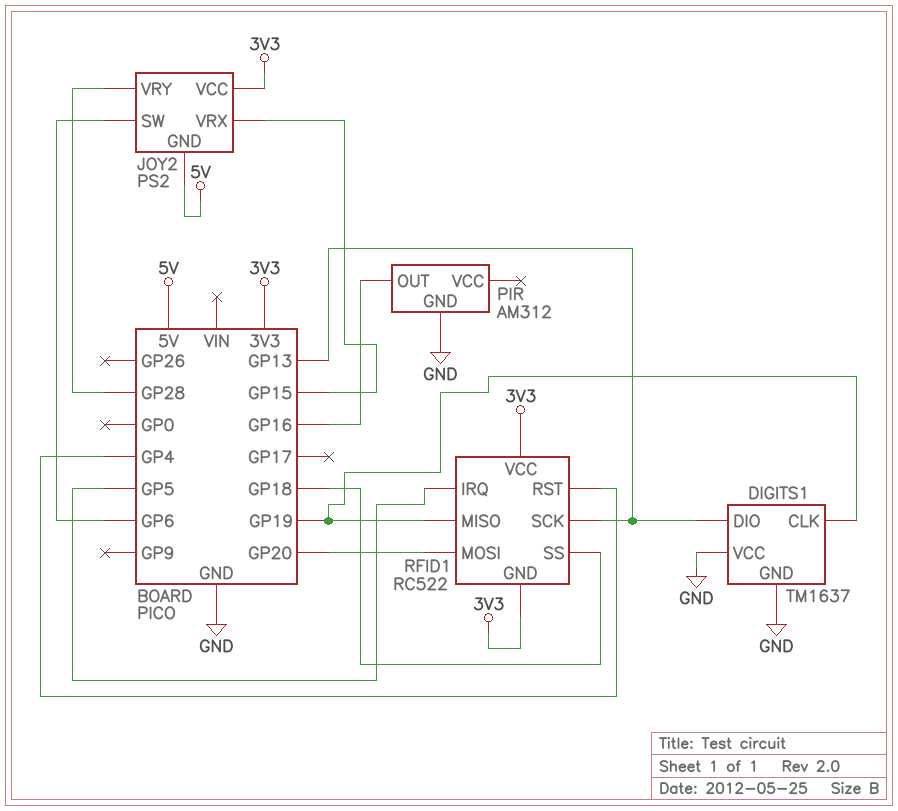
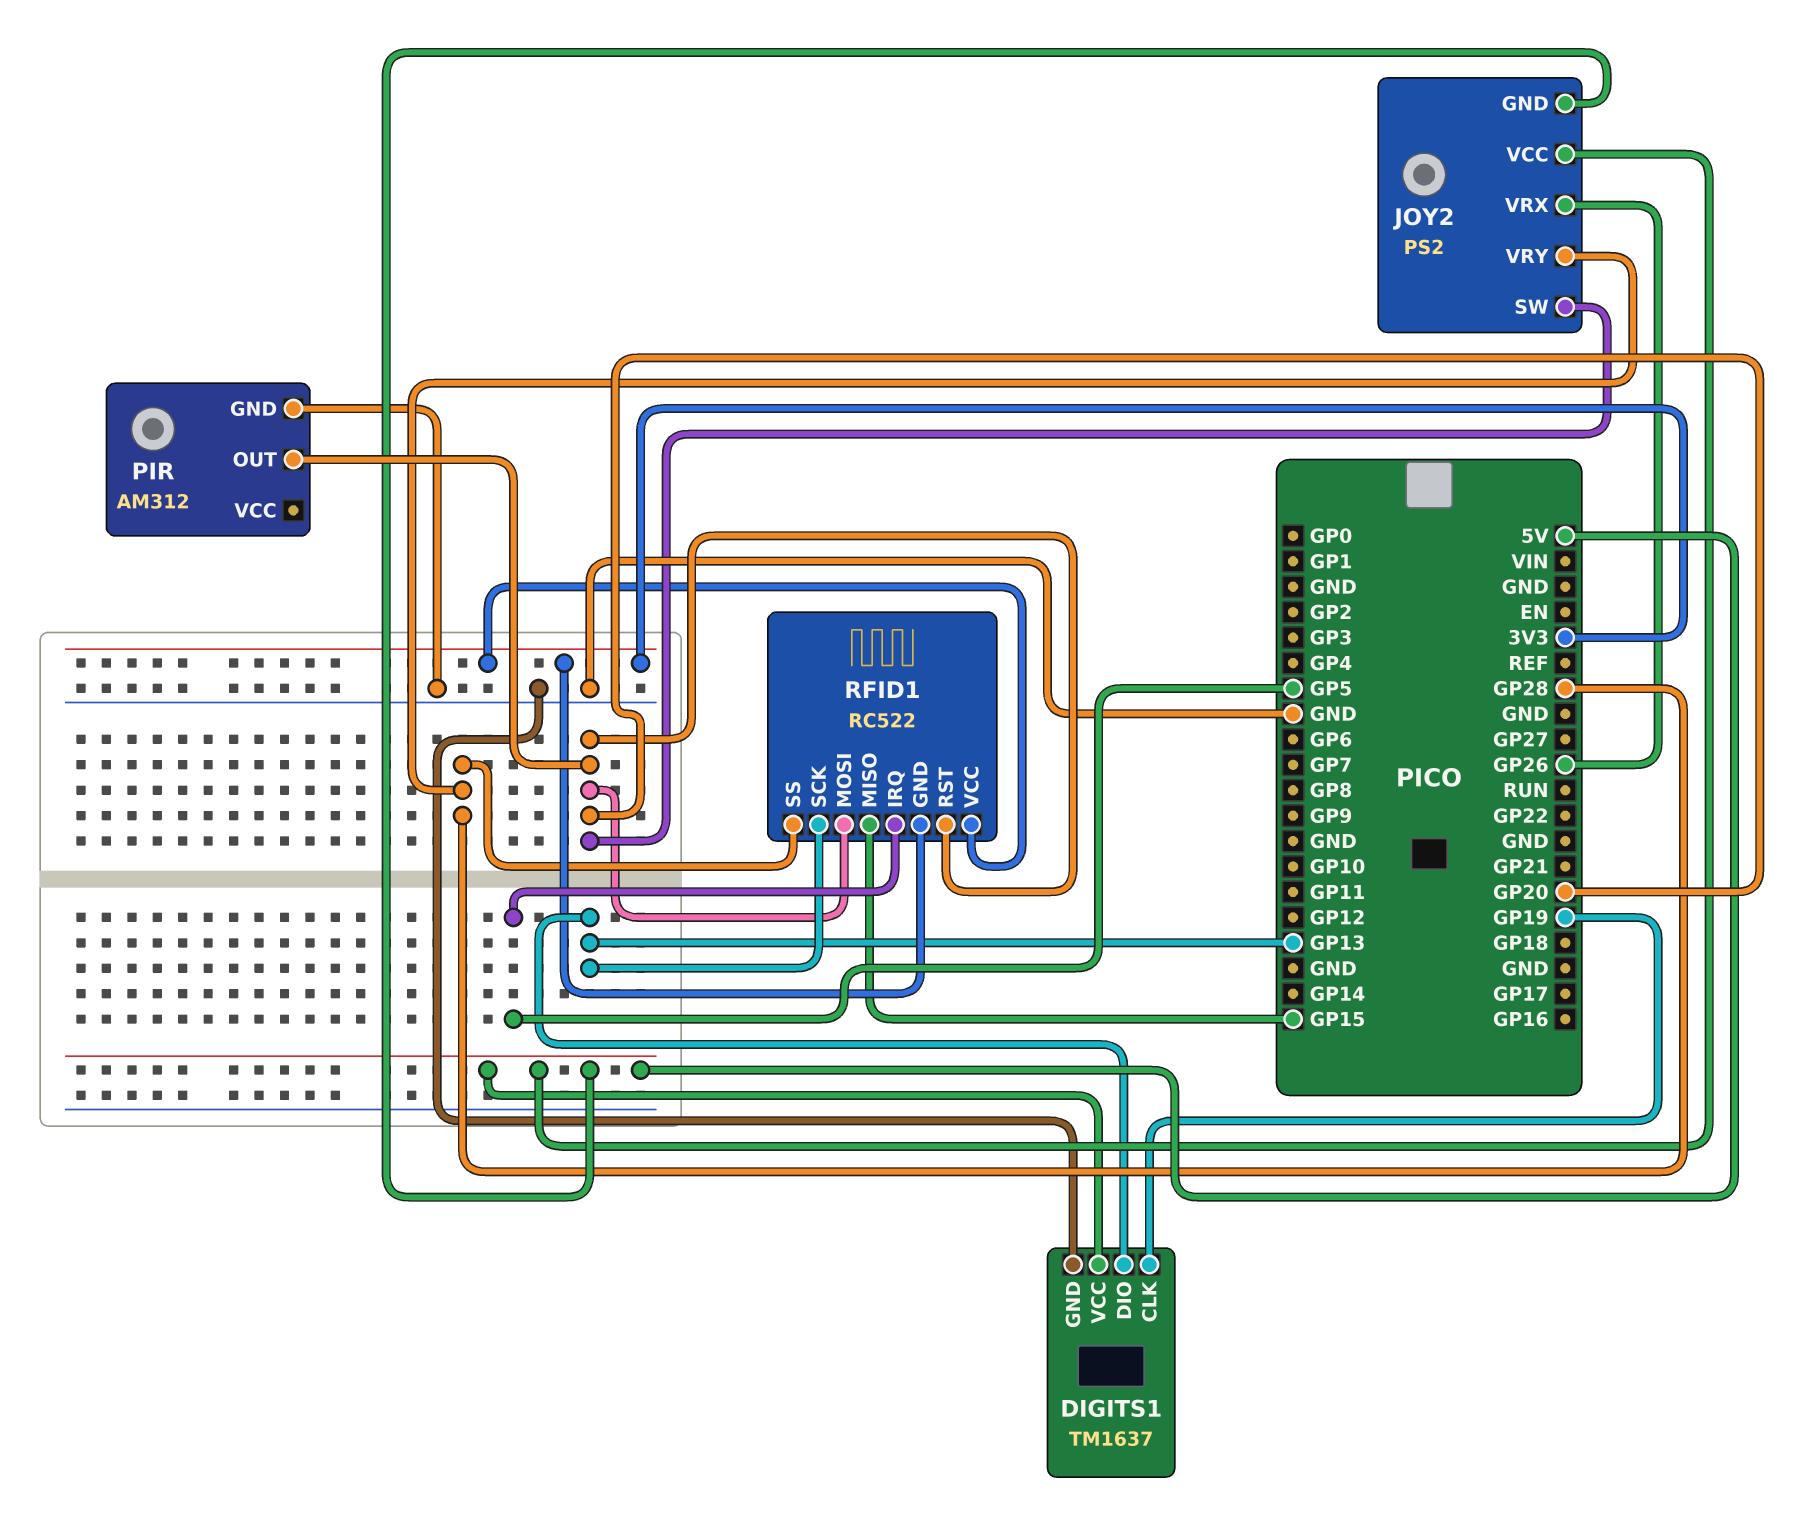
DIGITS1 pin VCC: GND -> 5V
JOY2 pin SW: GP6 -> GP20
JOY2 pin VCC: 3V3 -> 5V
JOY2 pin VRX: GP15 -> GP26
PIR pin OUT: GP16 -> GP20
RFID1 pin MISO: GP19 -> GP15
RFID1 pin RST: GP4 -> GP20
RFID1 pin SS: GP18 -> GP28

